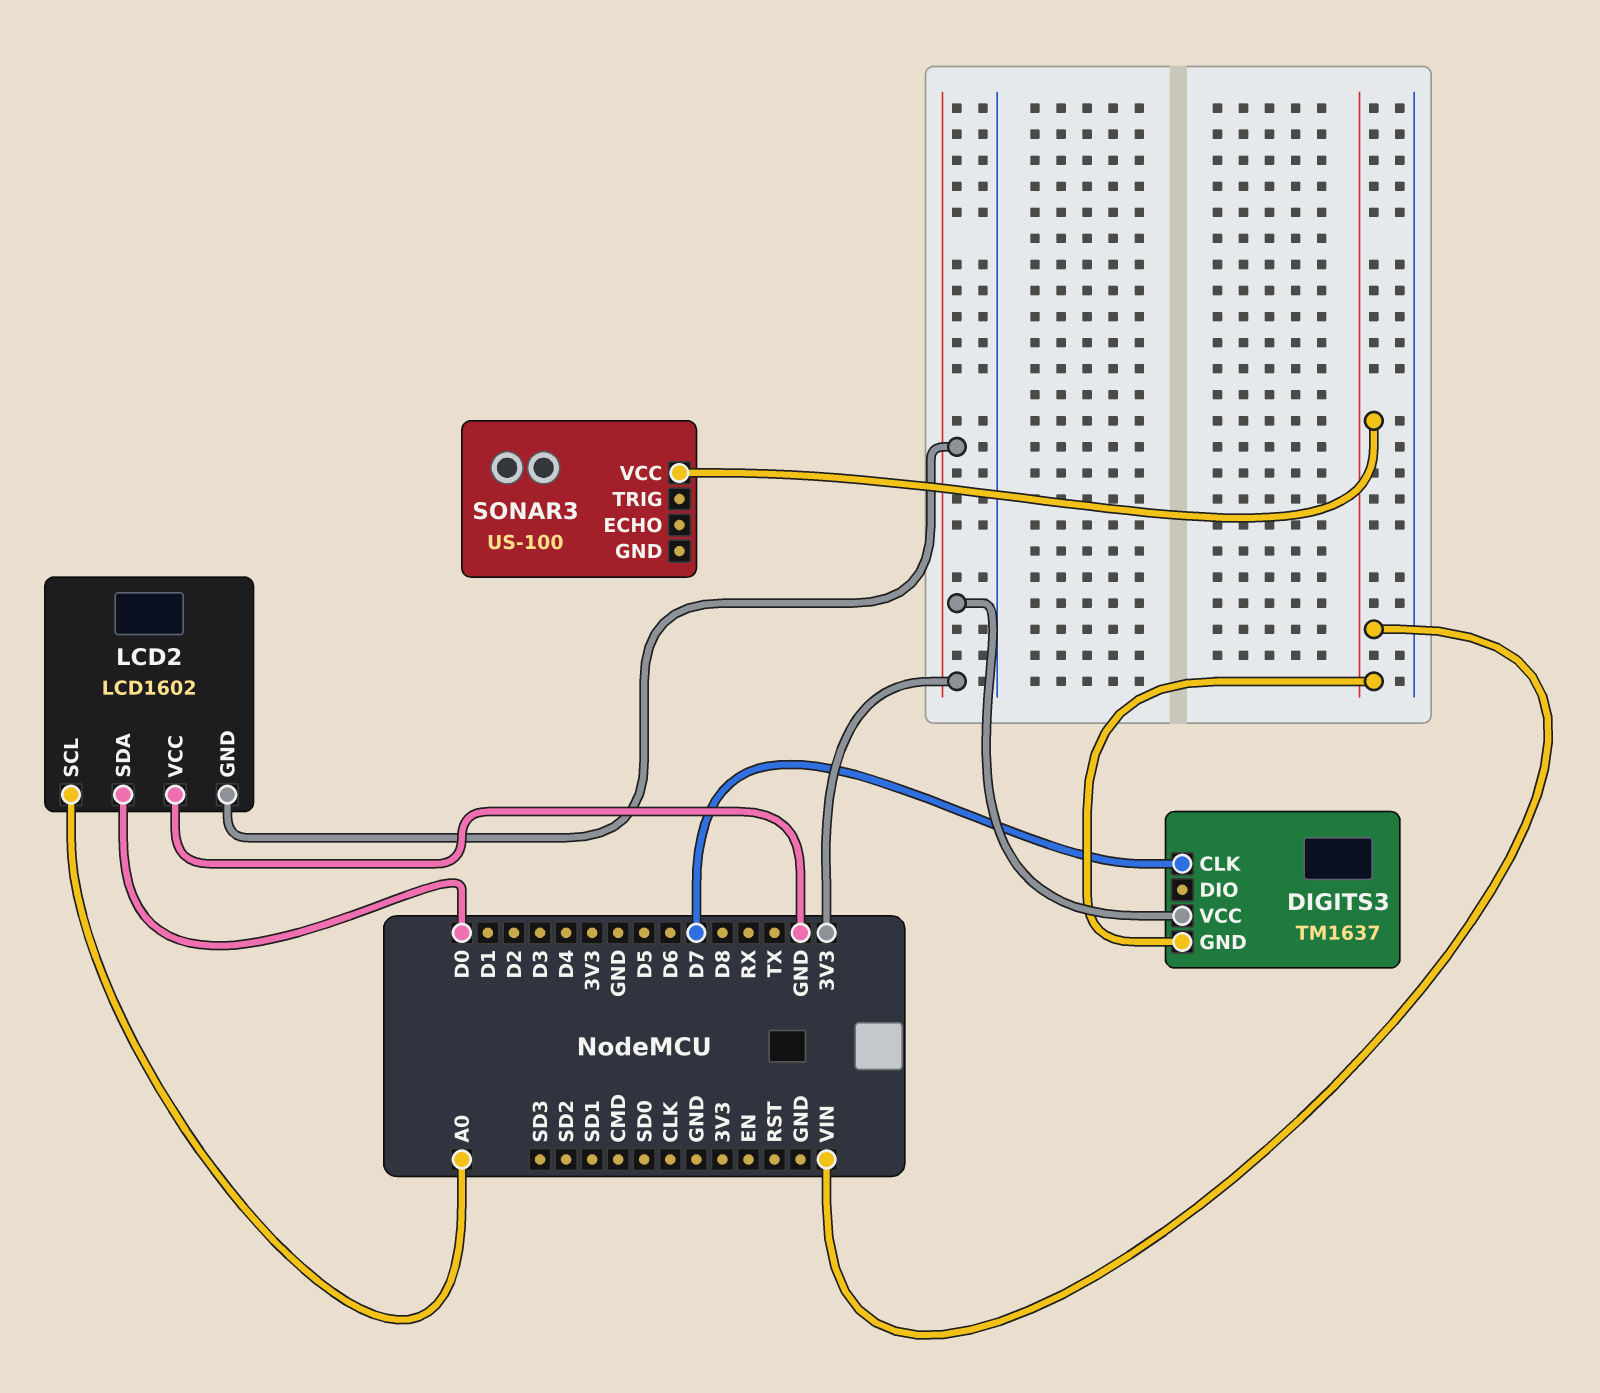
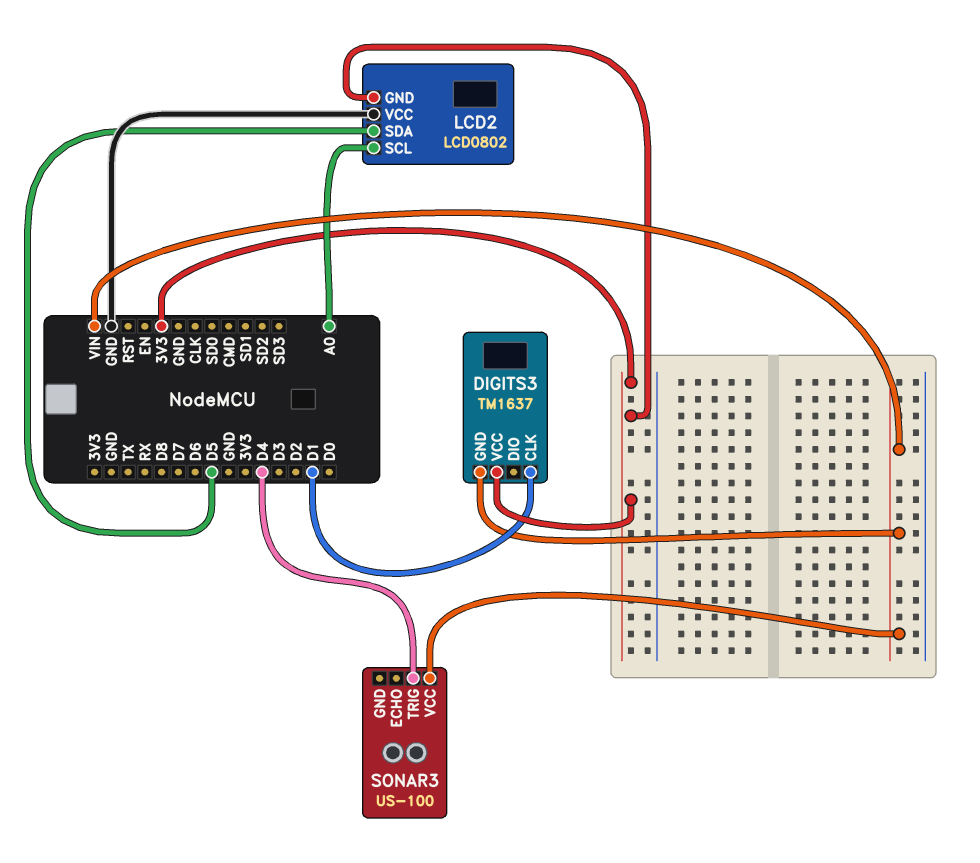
DIGITS3 pin CLK: D7 -> D1
LCD2: LCD1602 -> LCD0802
LCD2 pin SDA: D0 -> D5
SONAR3 pin TRIG: none -> D4

